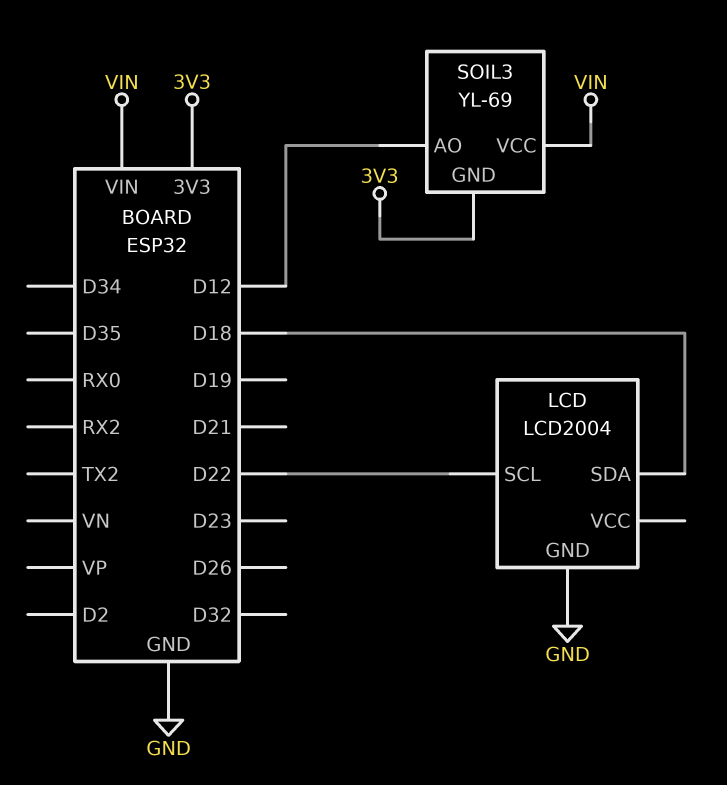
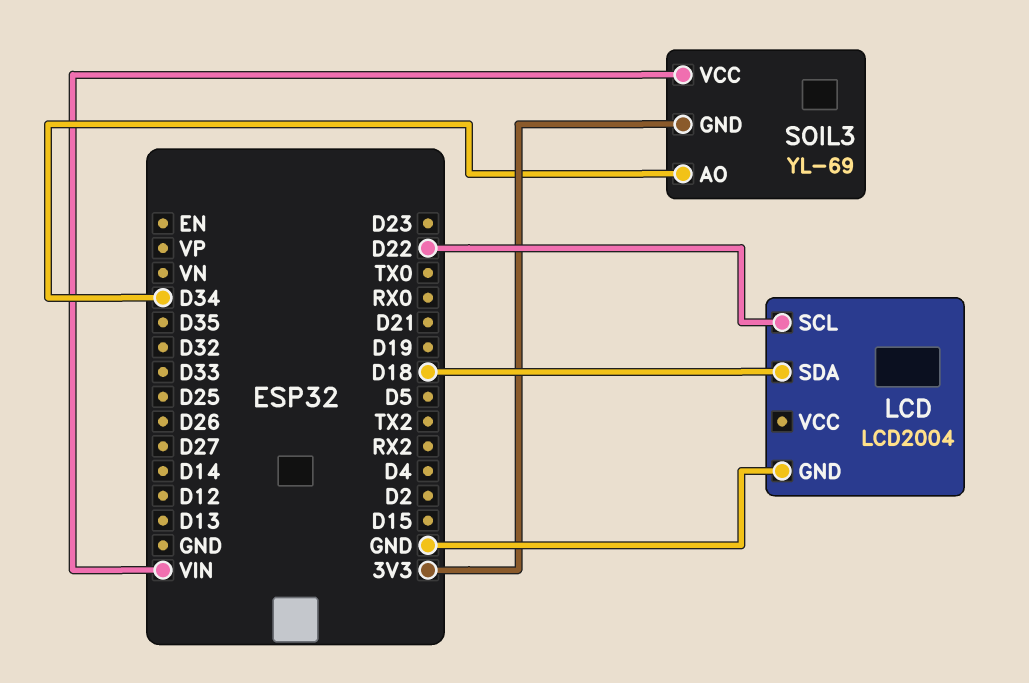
SOIL3 pin AO: D12 -> D34

